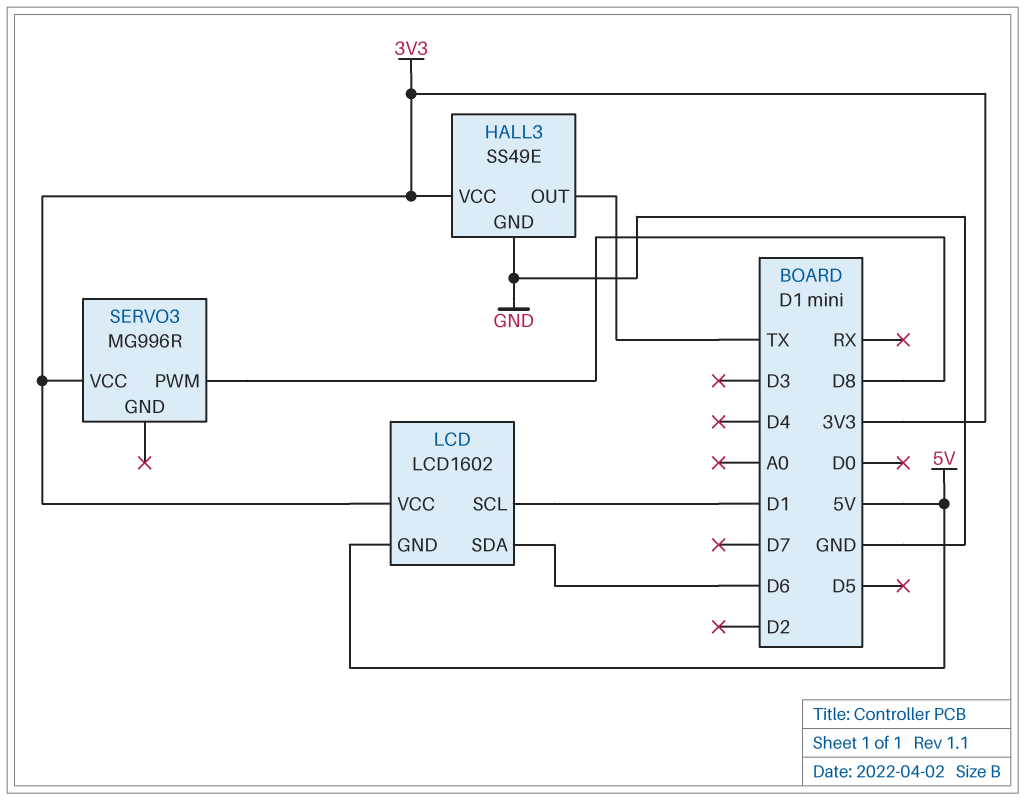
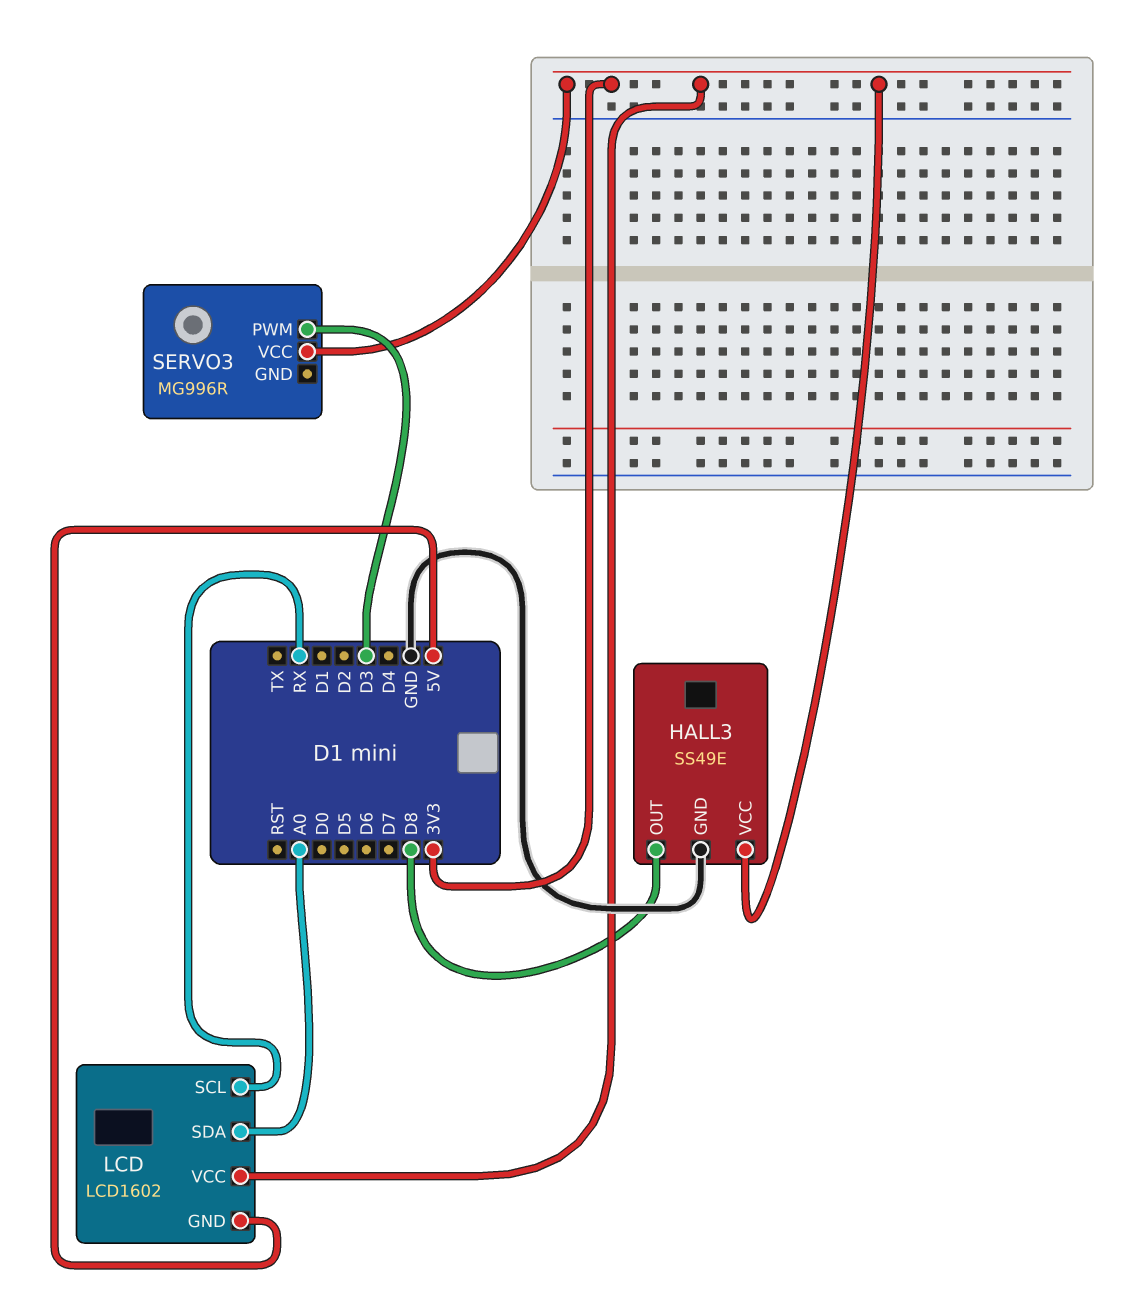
HALL3 pin OUT: TX -> D8
LCD pin SCL: D1 -> RX
LCD pin SDA: D6 -> A0
SERVO3 pin PWM: D8 -> D3

